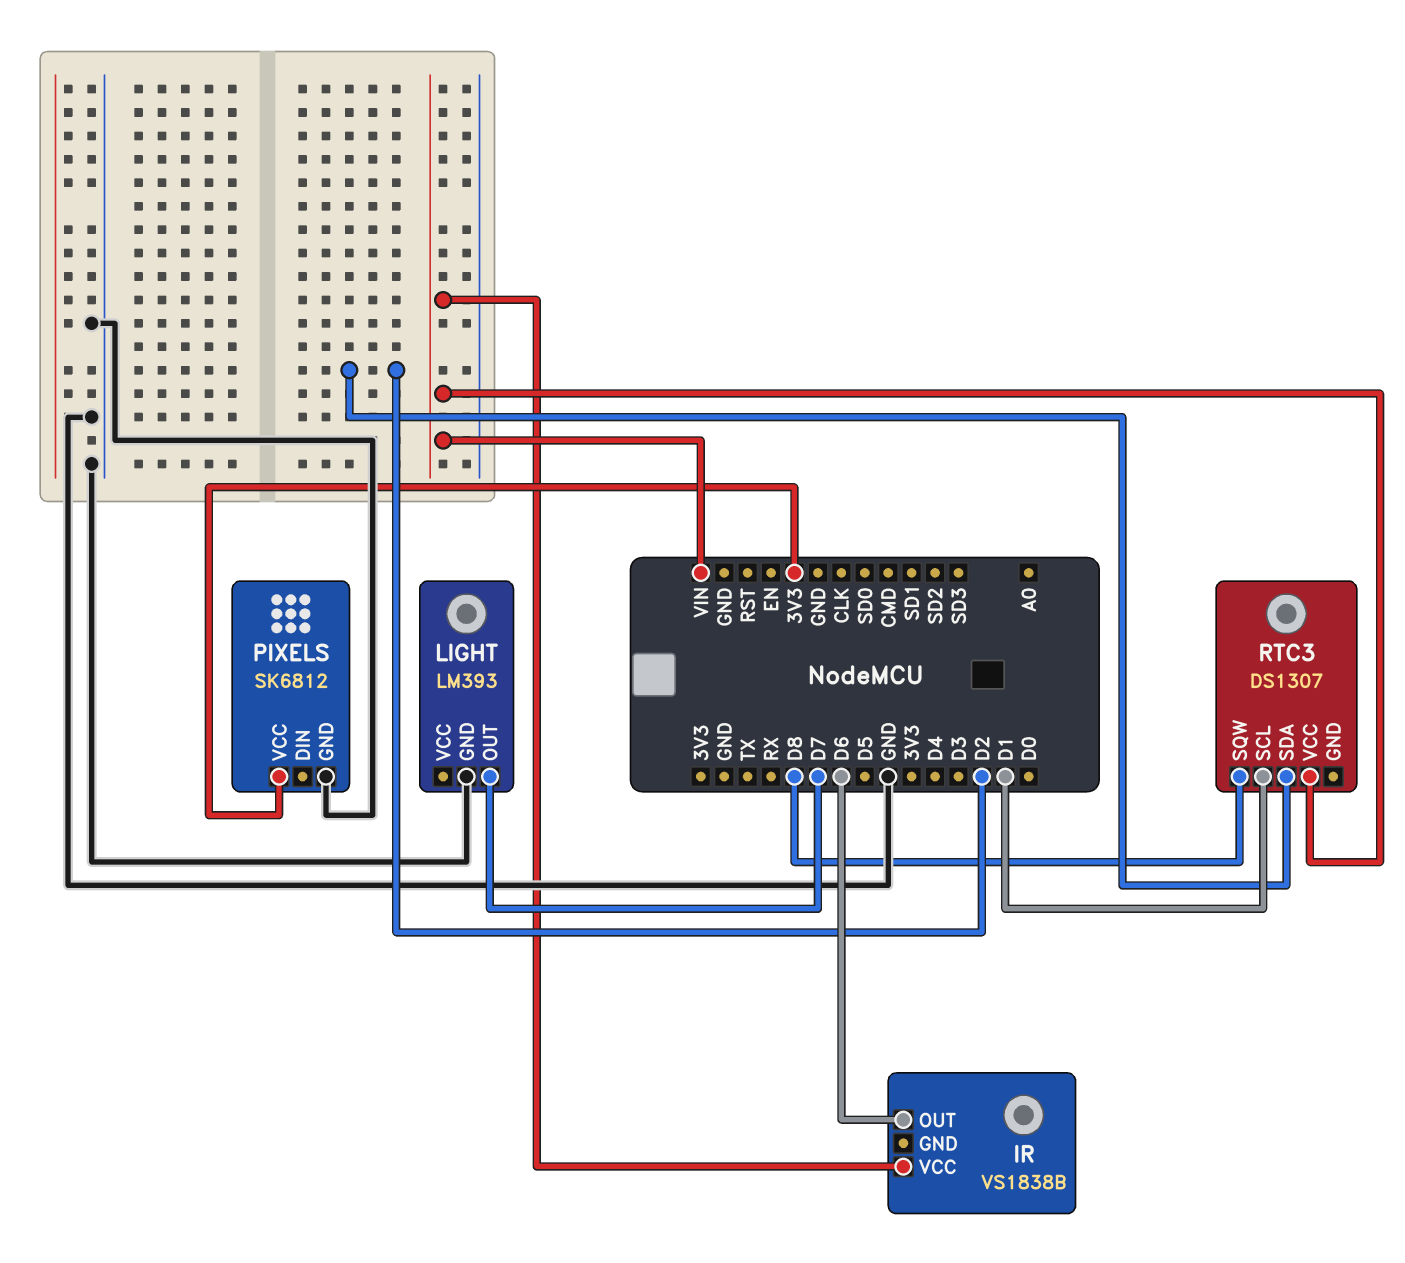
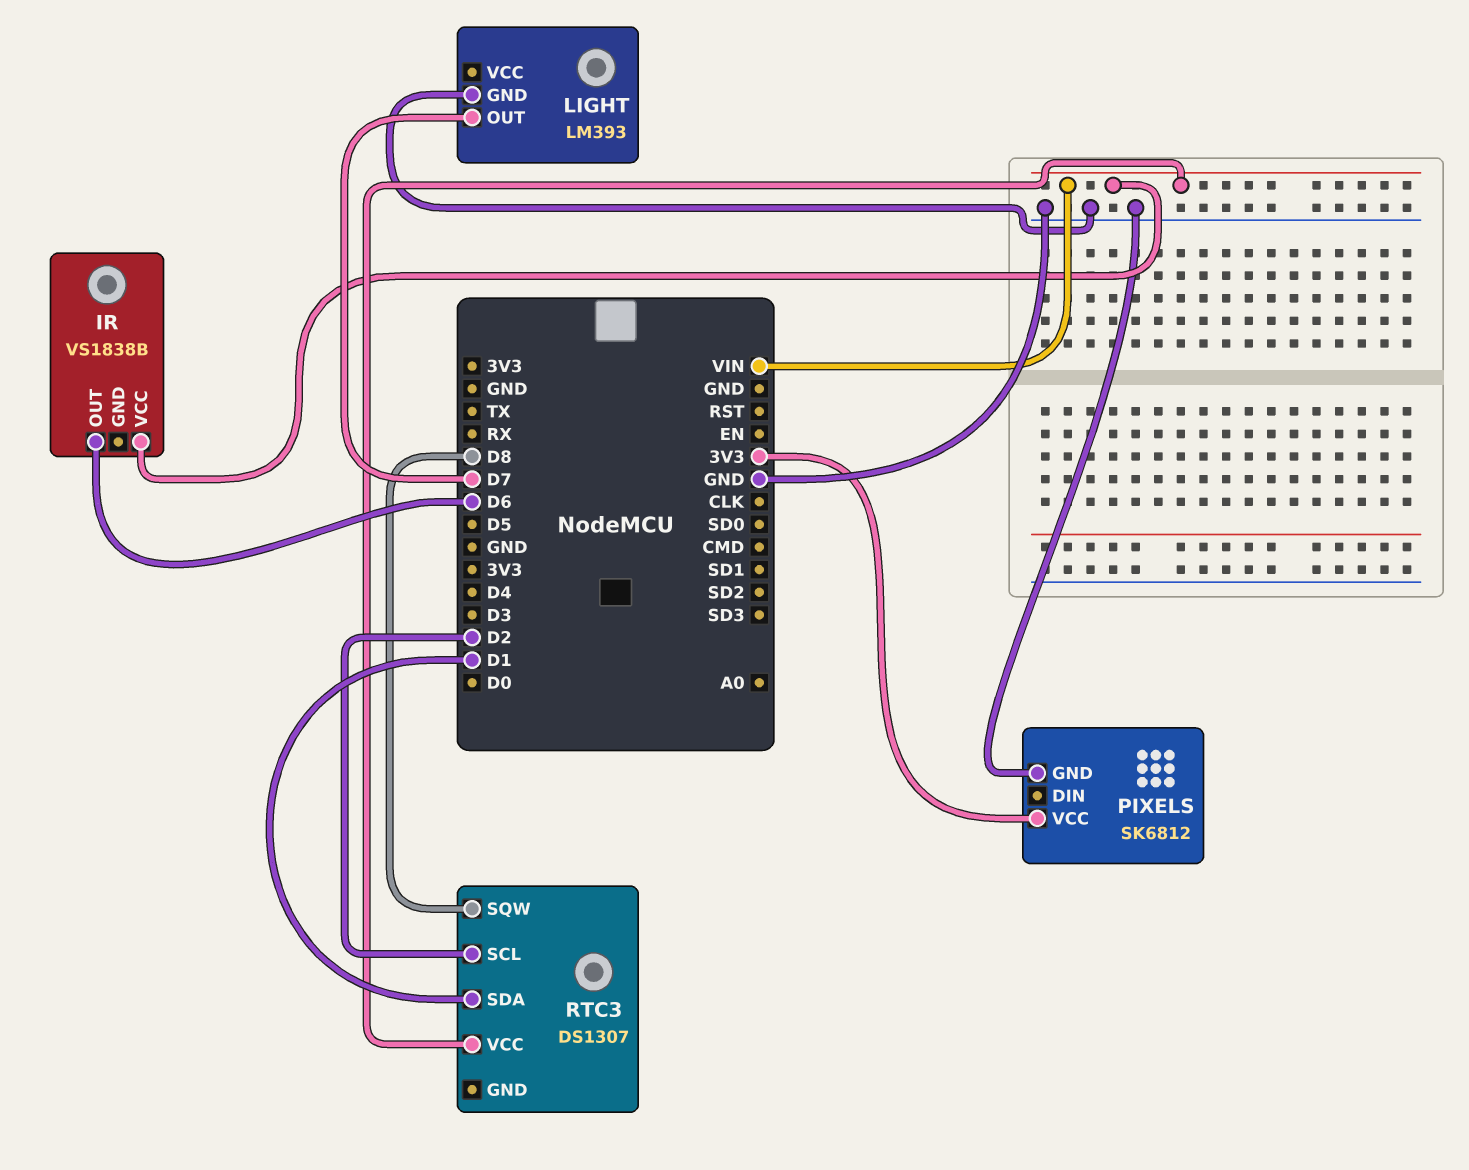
RTC3 pin SCL: D1 -> D2
RTC3 pin SDA: D2 -> D1

